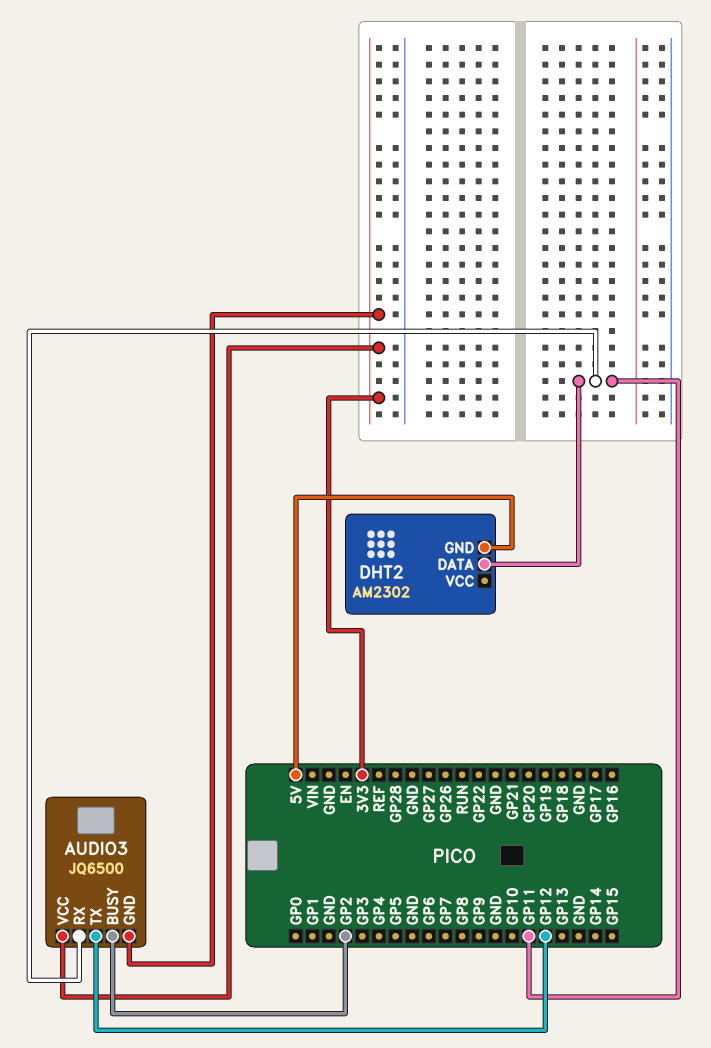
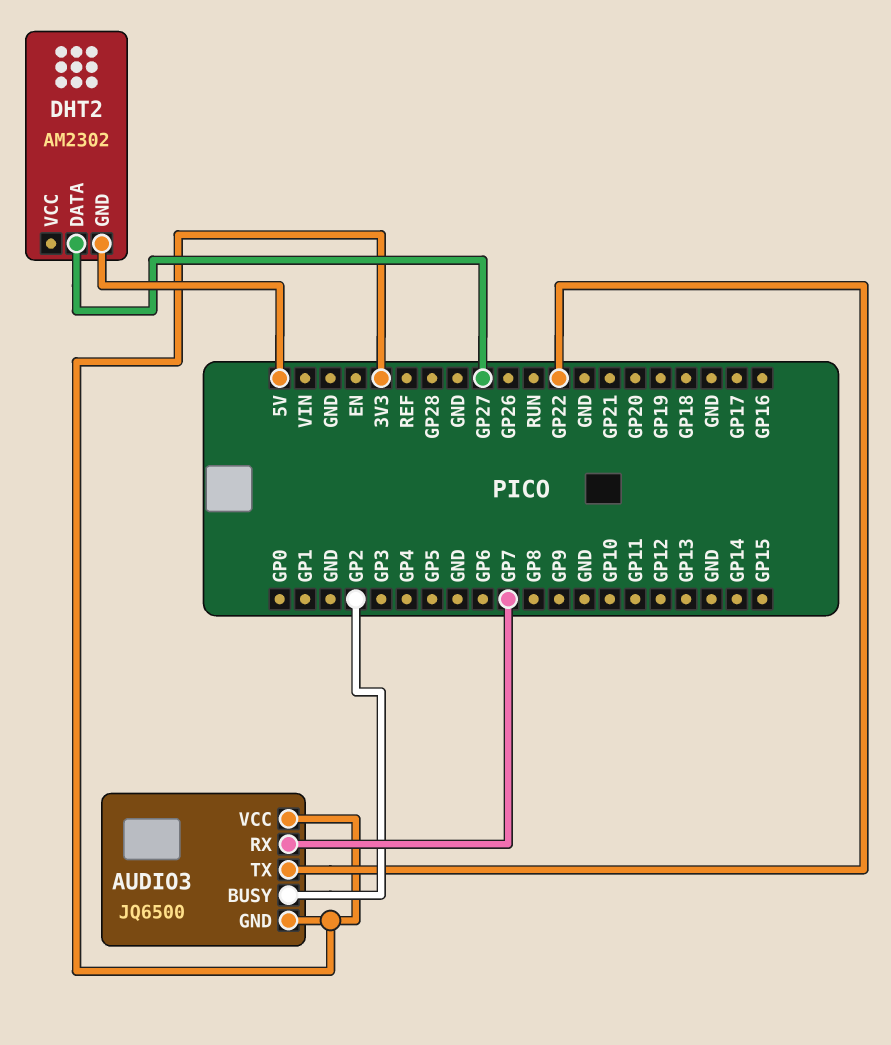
AUDIO3 pin RX: GP11 -> GP7
AUDIO3 pin TX: GP12 -> GP22
DHT2 pin DATA: GP11 -> GP27

